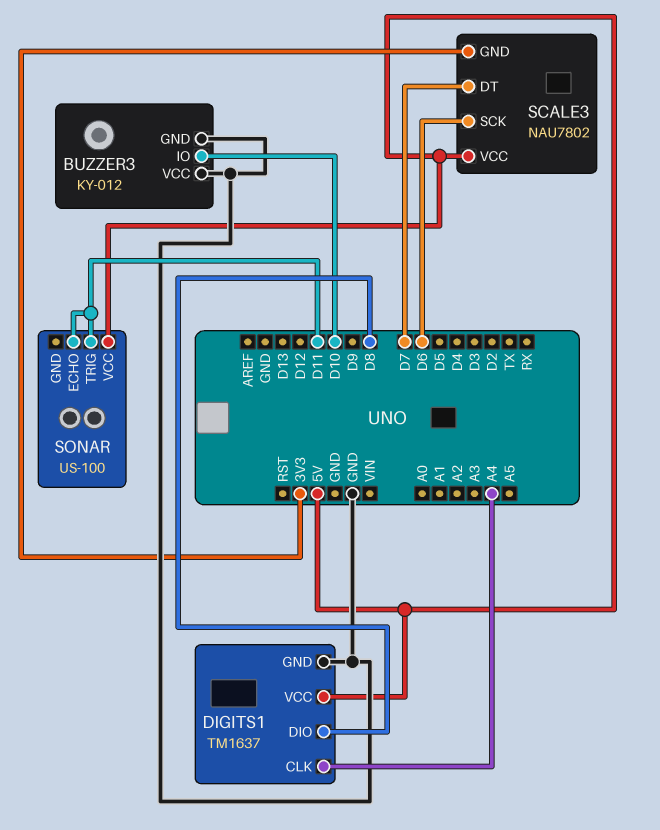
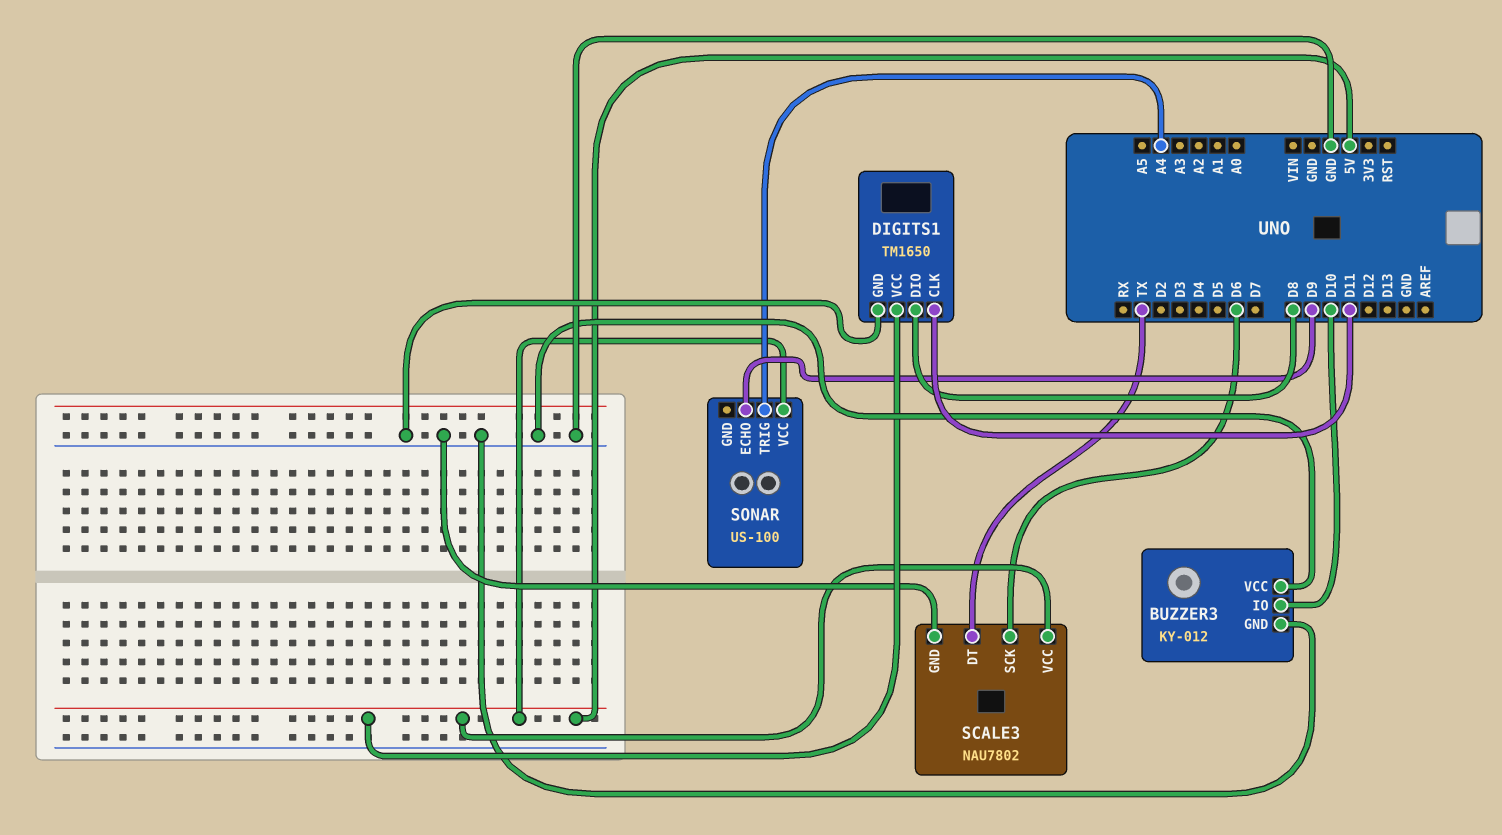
DIGITS1: TM1637 -> TM1650
DIGITS1 pin CLK: A4 -> D11
SCALE3 pin DT: D7 -> TX
SCALE3 pin GND: 3V3 -> GND
SONAR pin ECHO: D11 -> D9
SONAR pin TRIG: D11 -> A4

